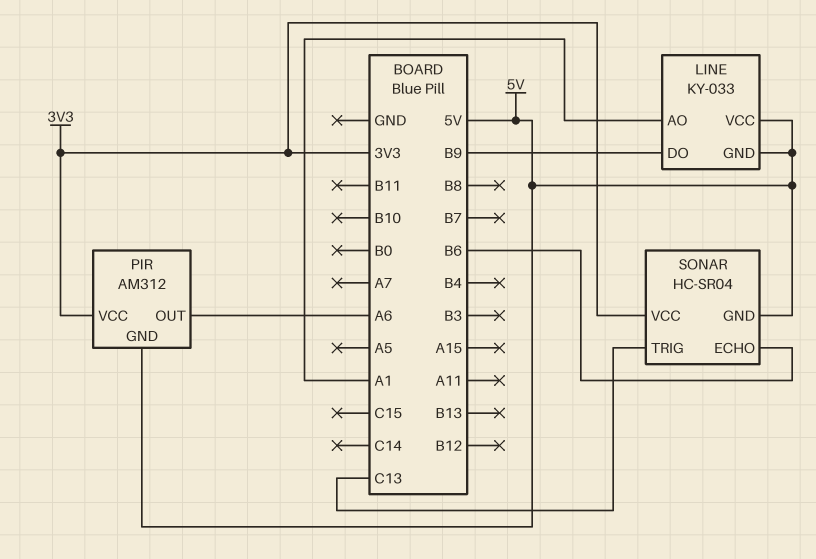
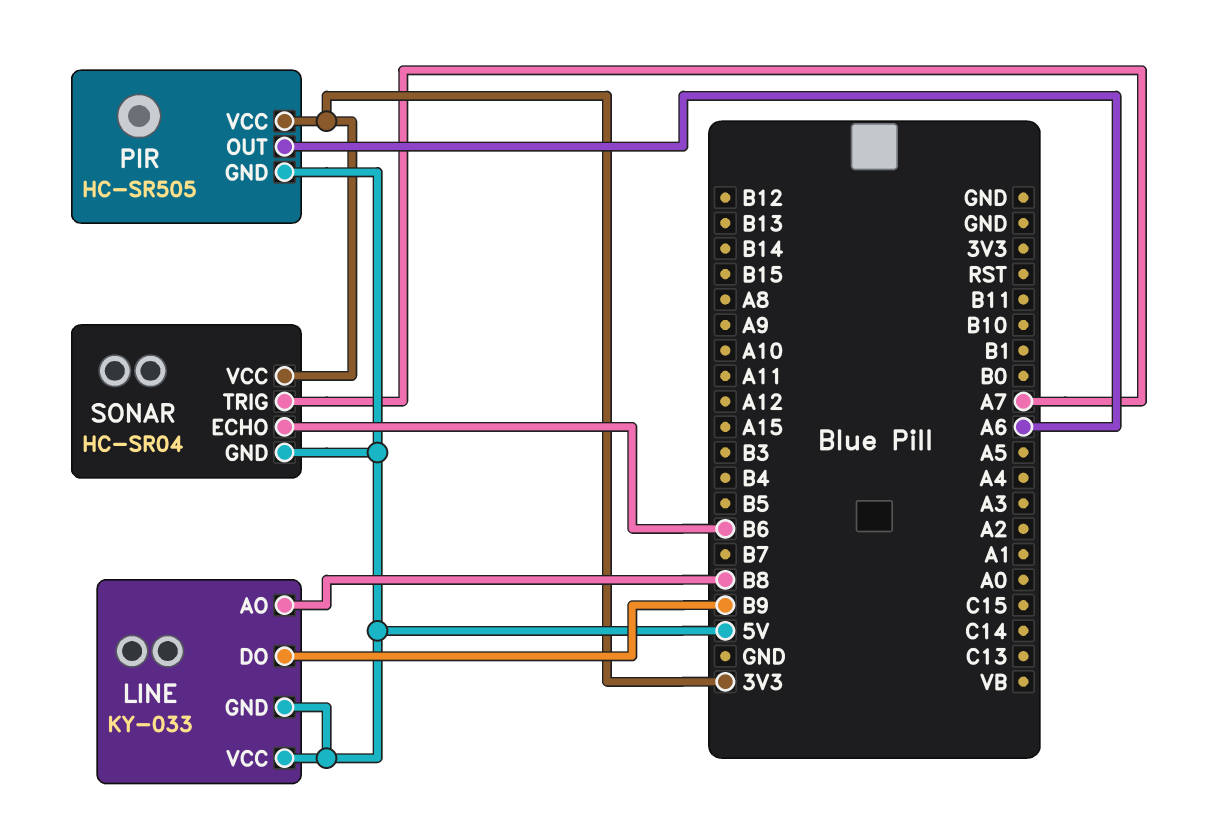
LINE pin AO: A1 -> B8
PIR: AM312 -> HC-SR505
SONAR pin TRIG: C13 -> A7

